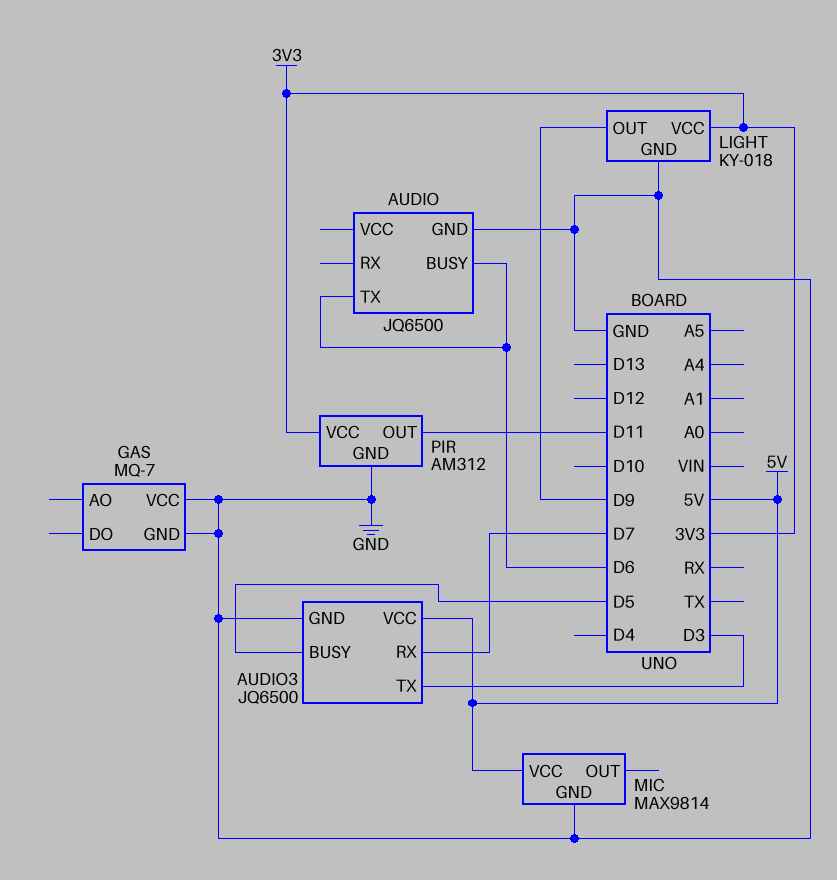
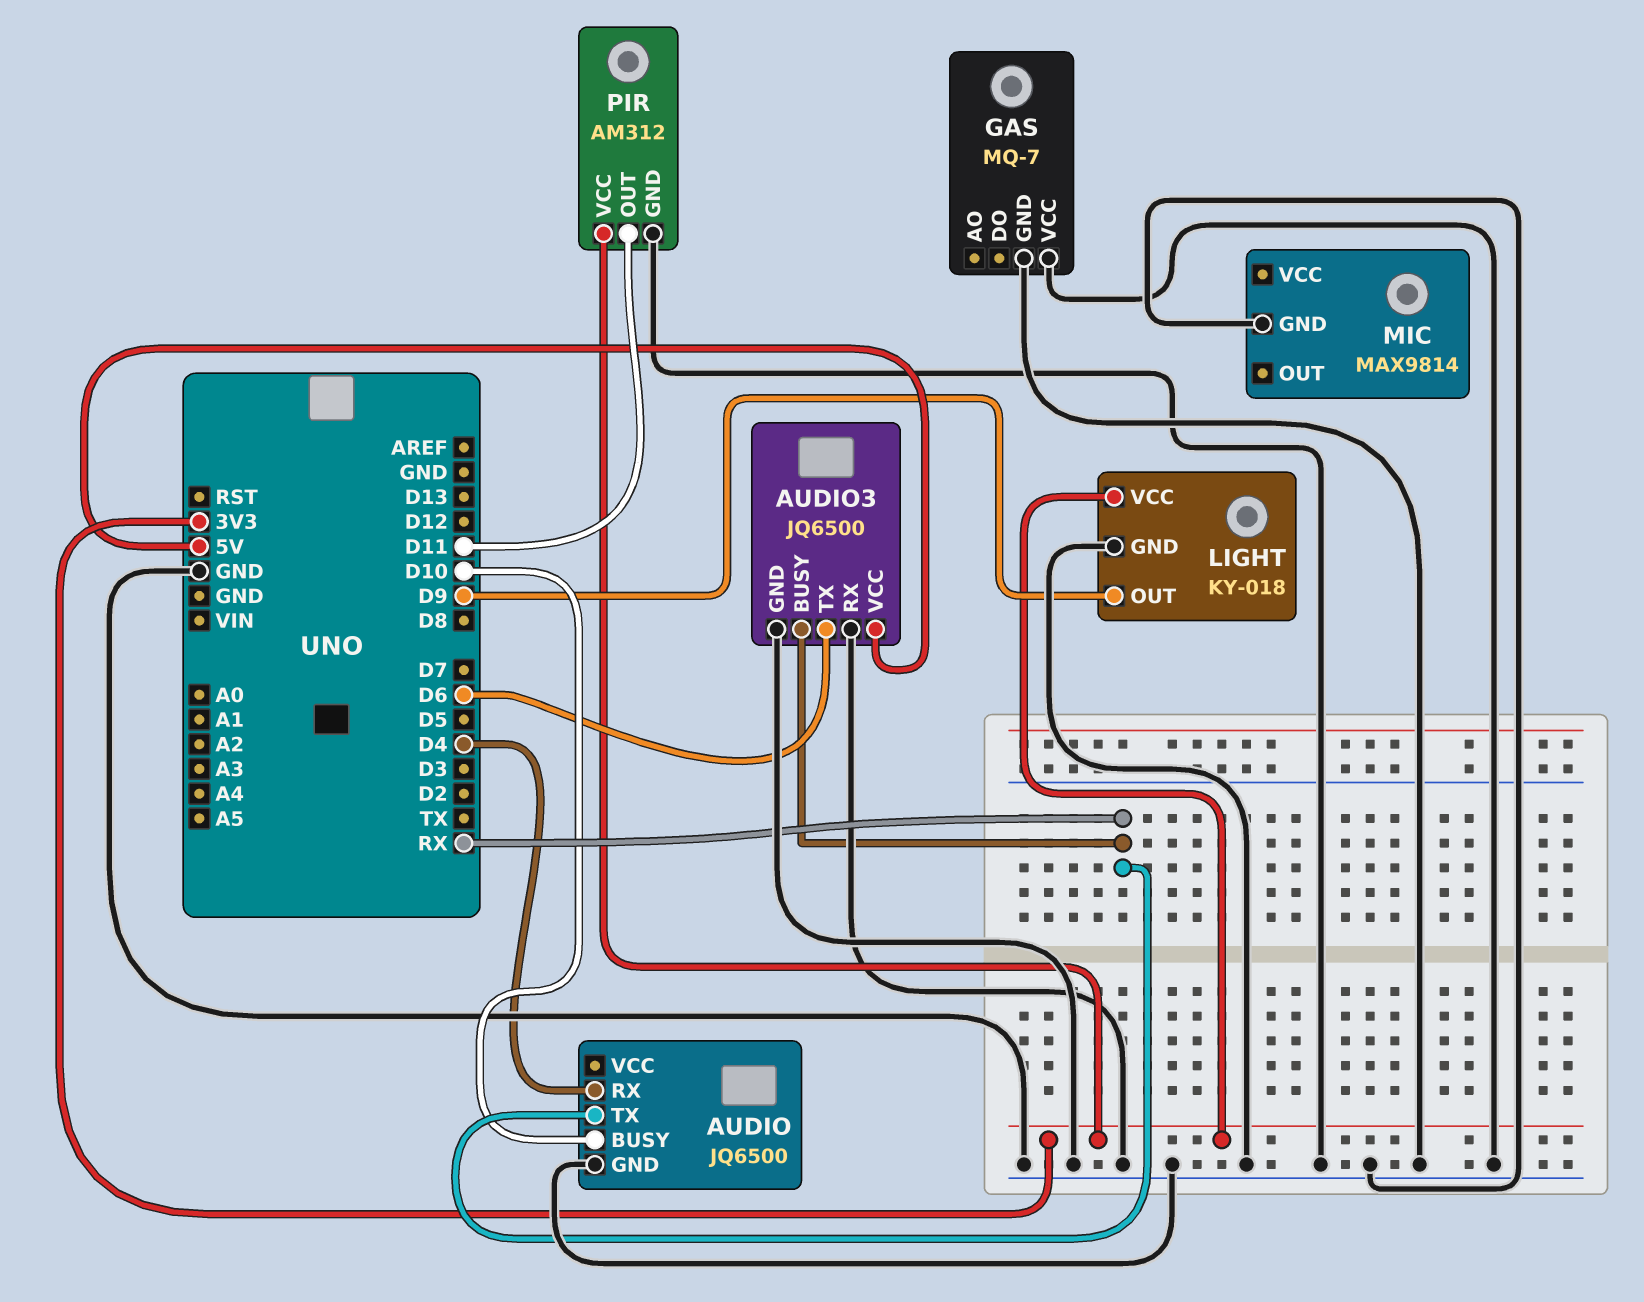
AUDIO pin BUSY: D6 -> D10
AUDIO pin RX: none -> D4
AUDIO pin TX: D6 -> RX
AUDIO3 pin BUSY: D5 -> RX
AUDIO3 pin RX: D7 -> GND
AUDIO3 pin TX: D3 -> D6
MIC pin VCC: 5V -> none

